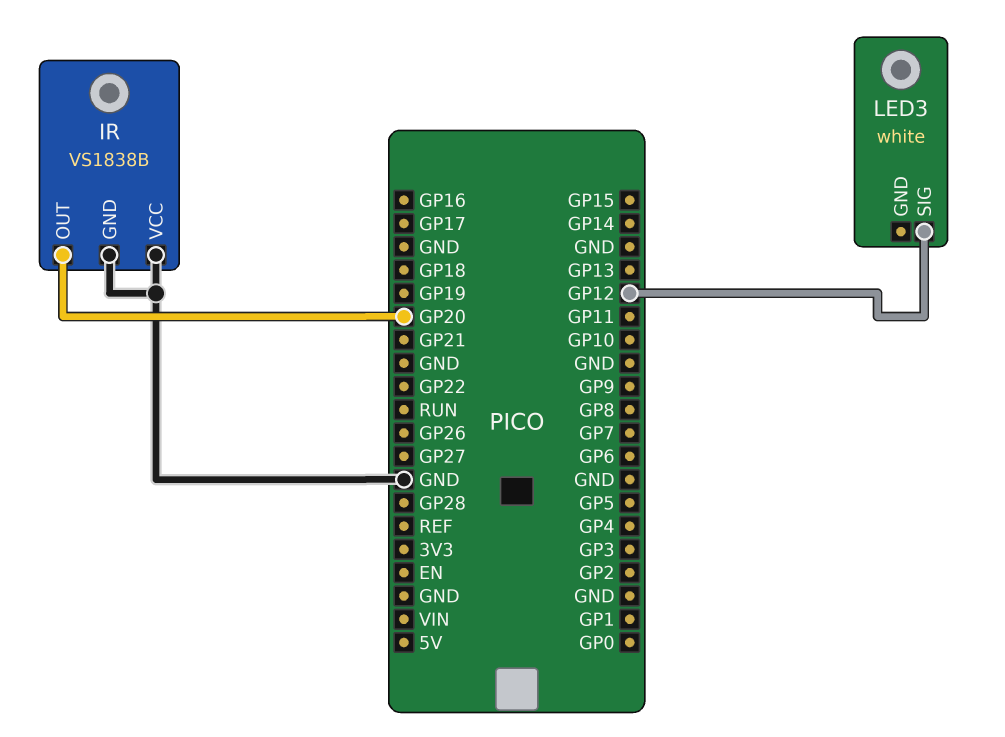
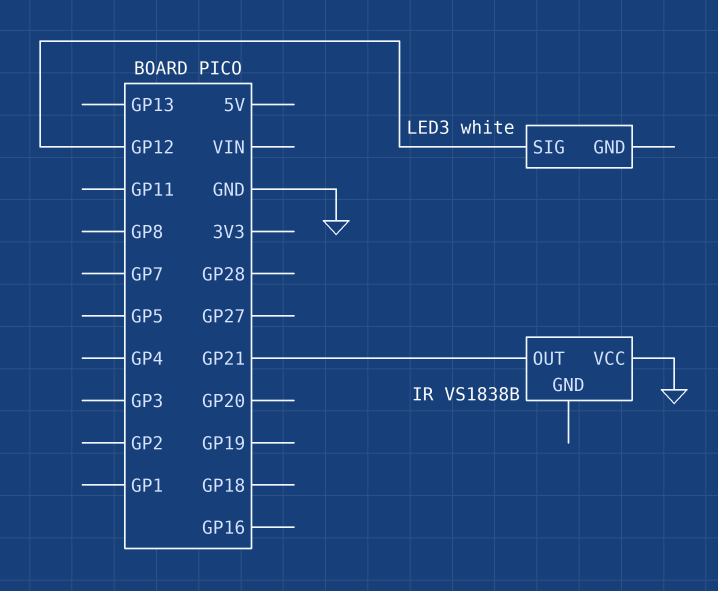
IR pin GND: GND -> none
IR pin OUT: GP20 -> GP21

